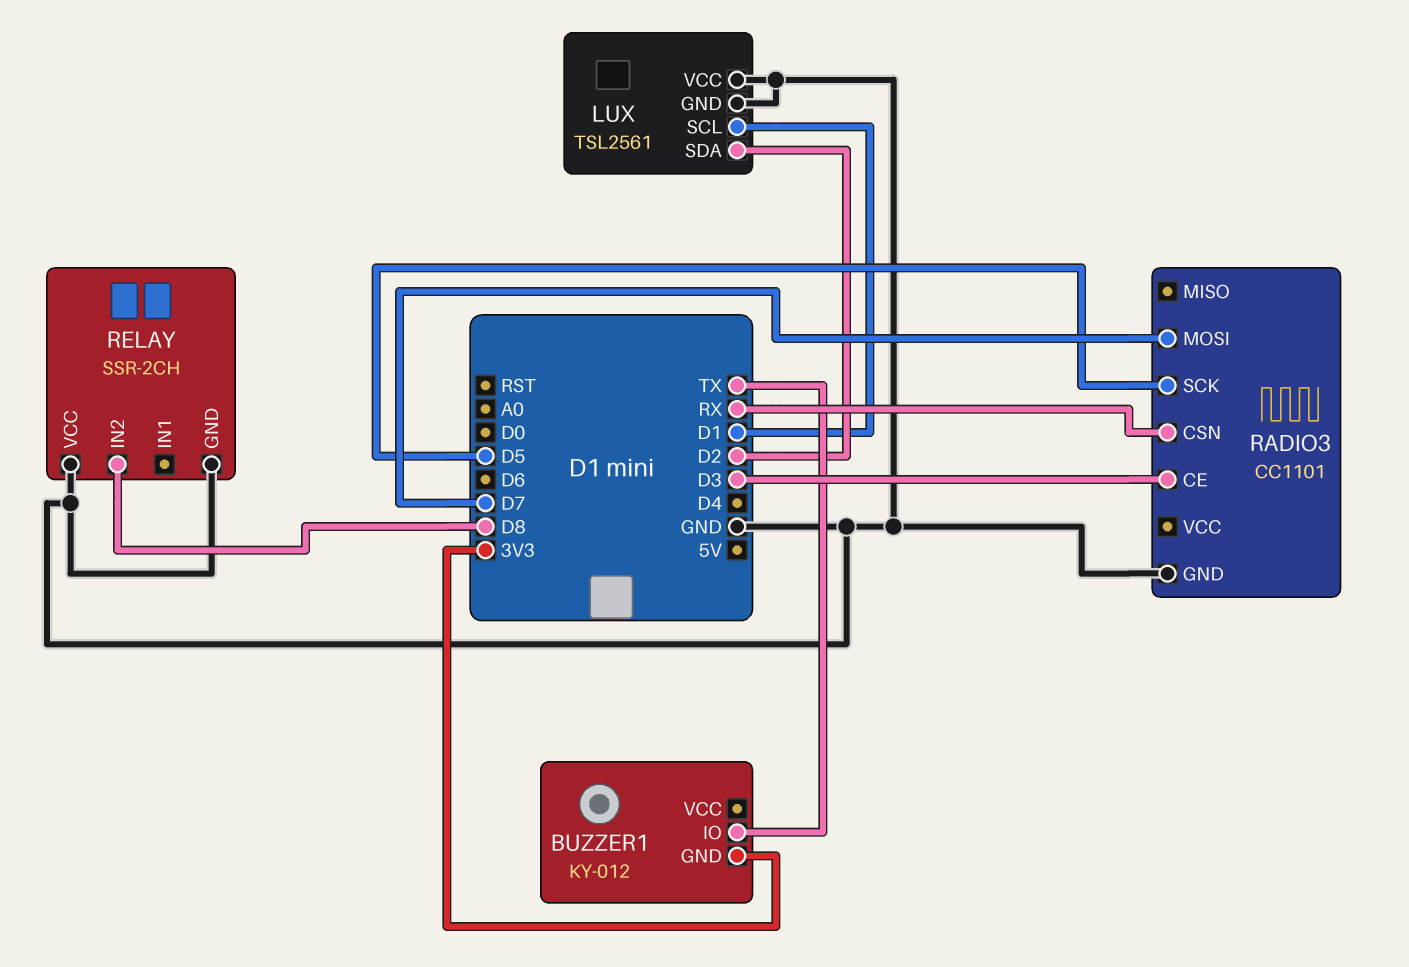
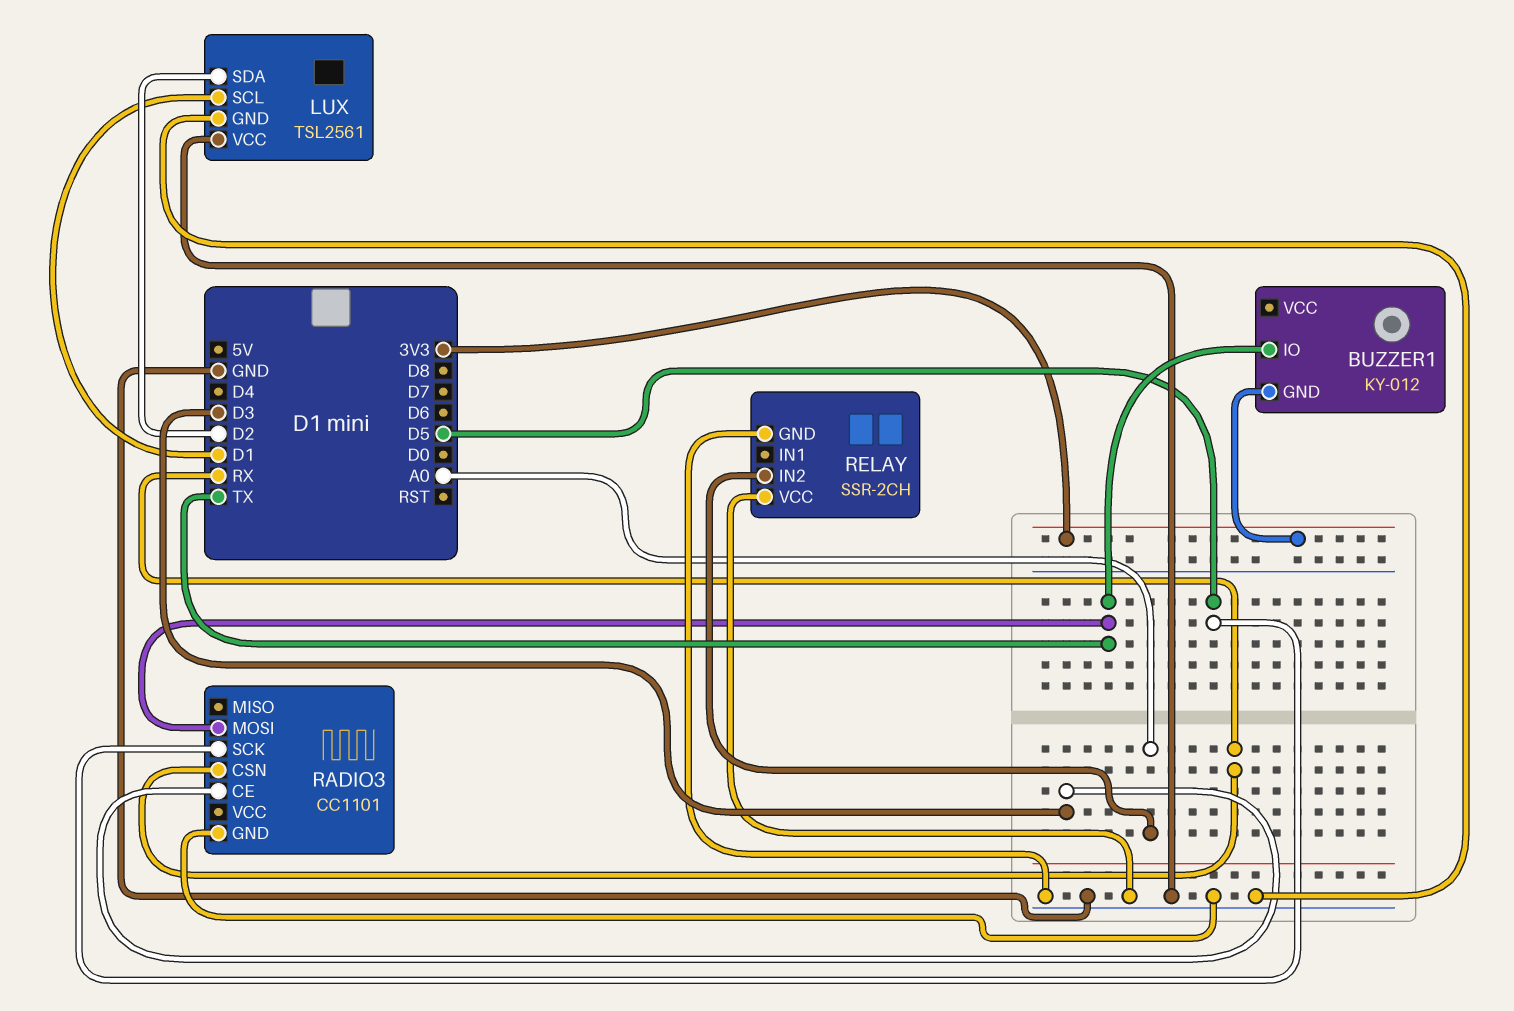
RADIO3 pin MOSI: D7 -> TX
RELAY pin IN2: D8 -> A0

